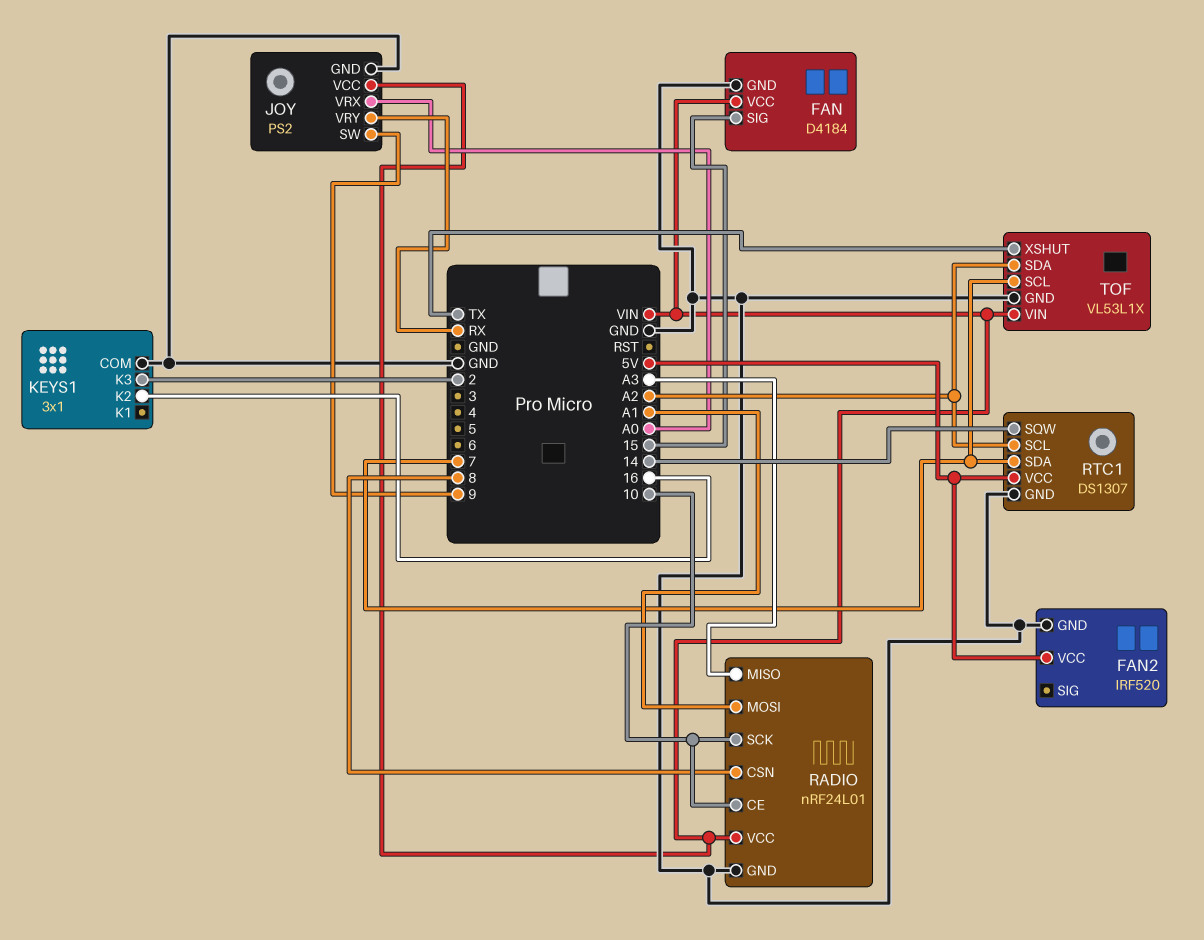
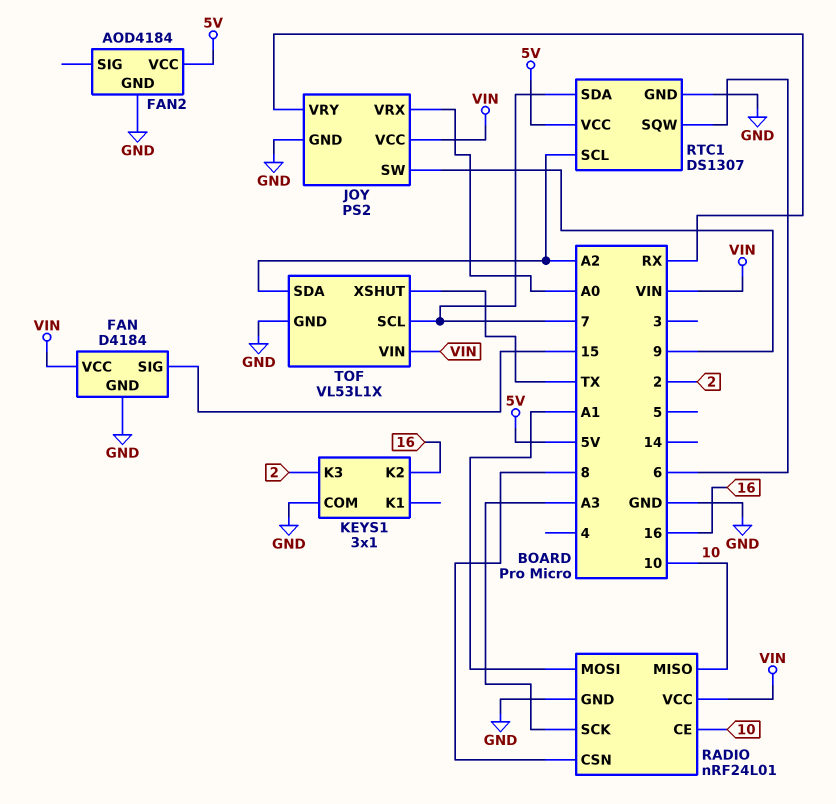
FAN2: IRF520 -> AOD4184
RADIO pin MISO: A3 -> 10
RADIO pin SCK: 10 -> A3
RTC1 pin SQW: 14 -> 6

